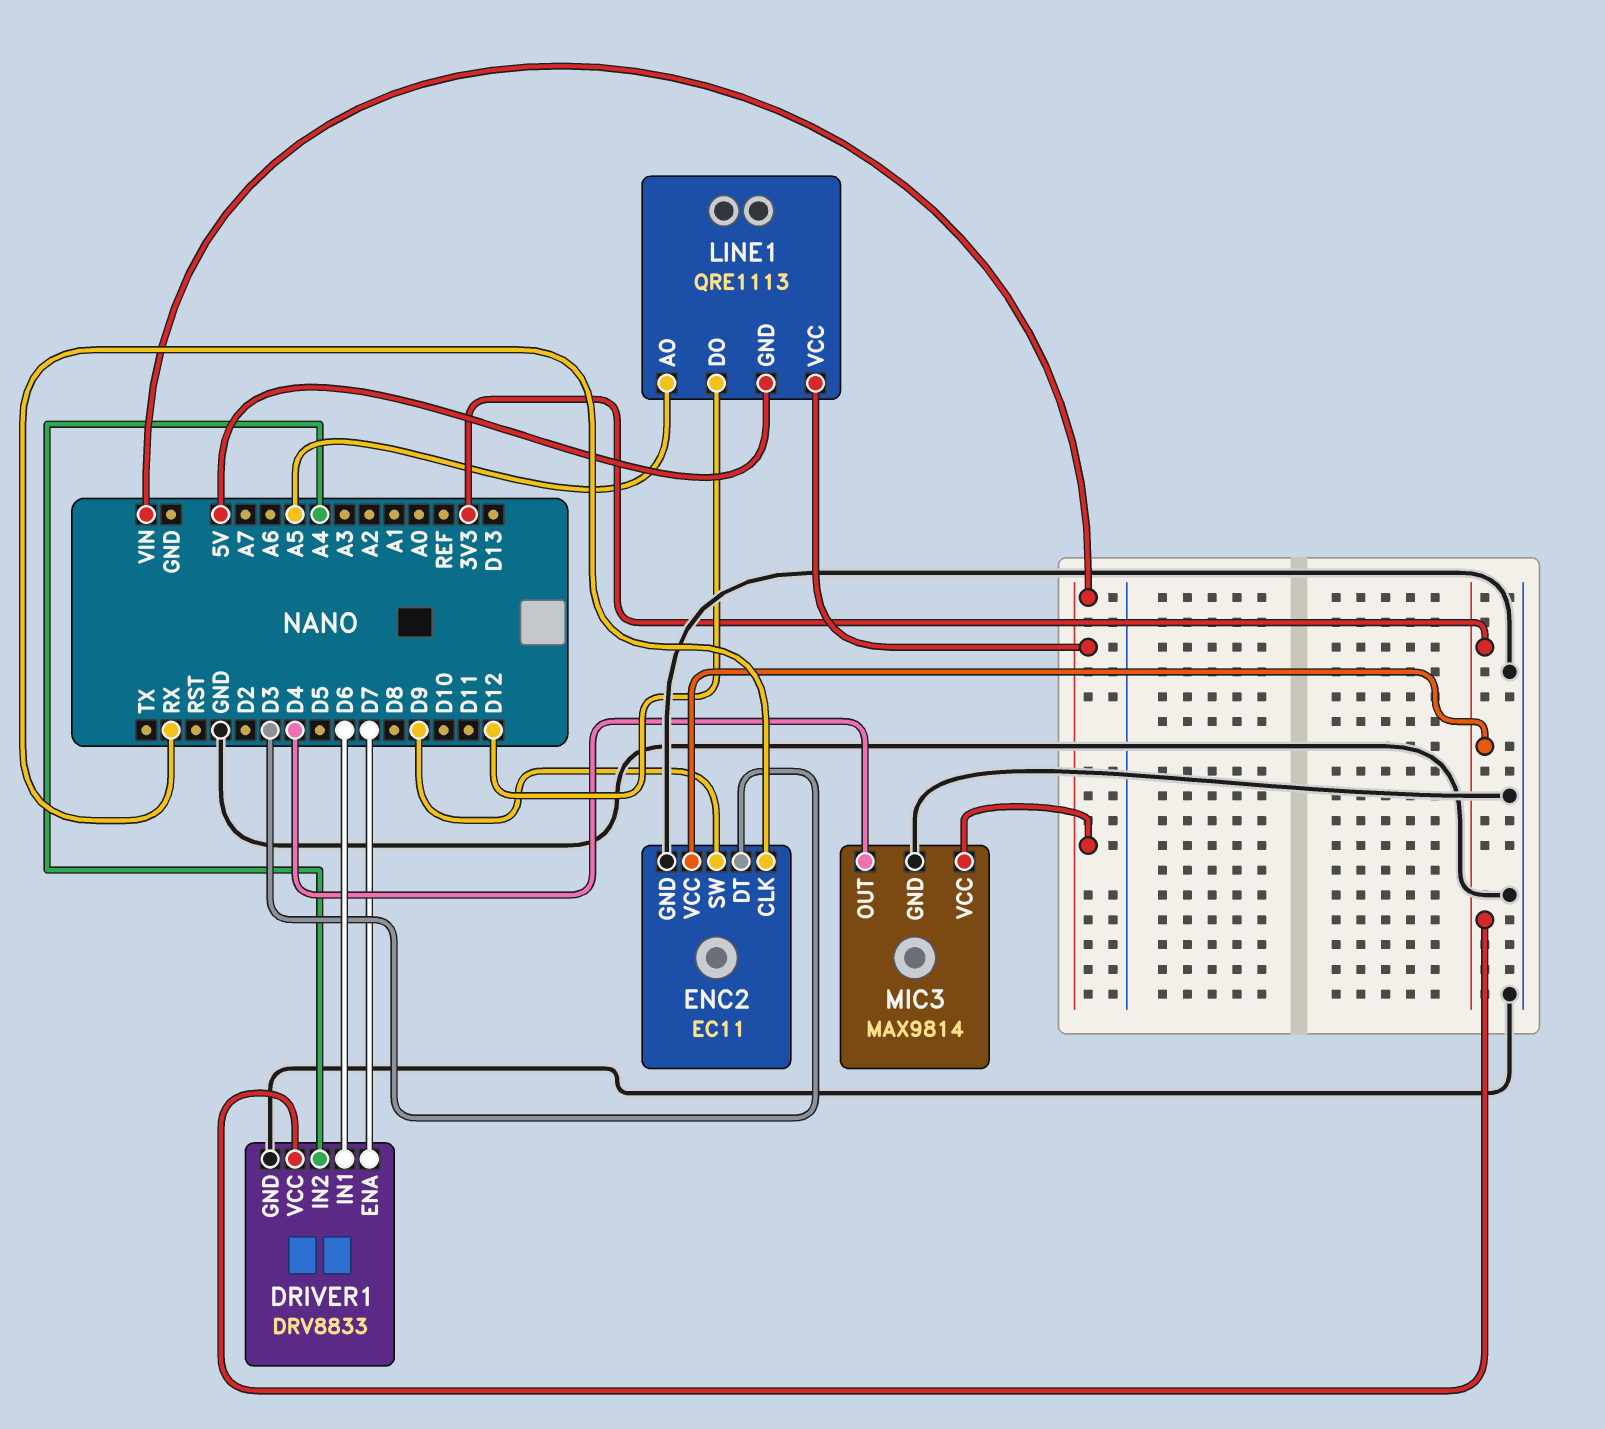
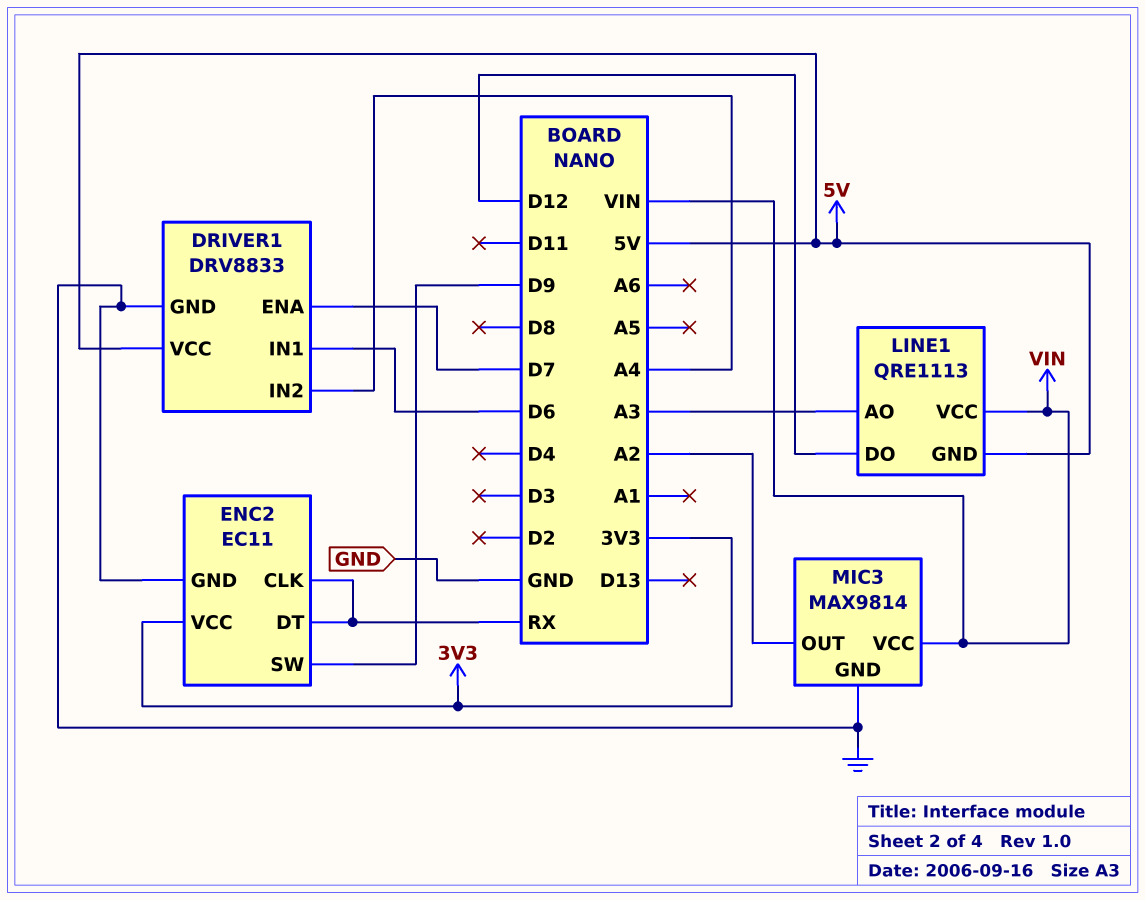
DRIVER1 pin VCC: 3V3 -> 5V
ENC2 pin DT: D3 -> RX
LINE1 pin AO: A5 -> A3
MIC3 pin OUT: D4 -> A2

